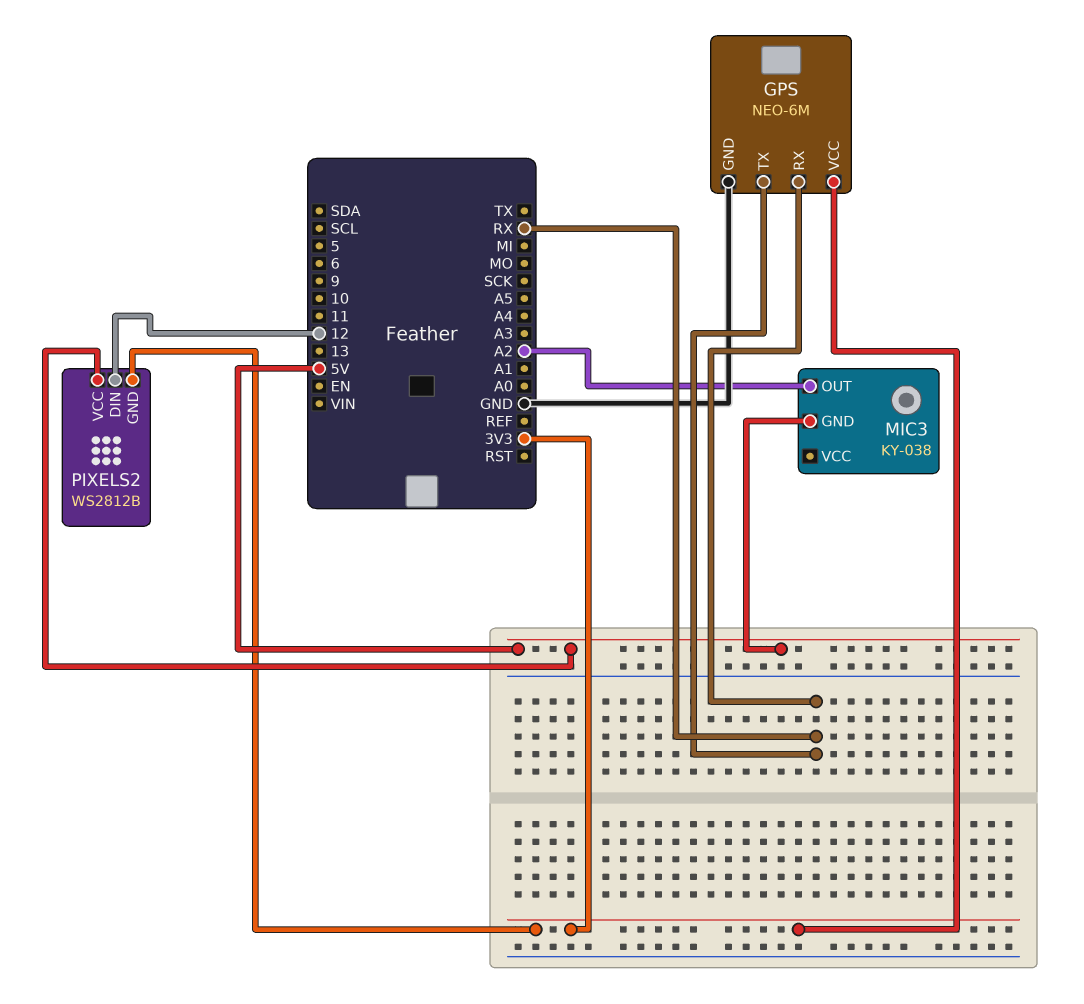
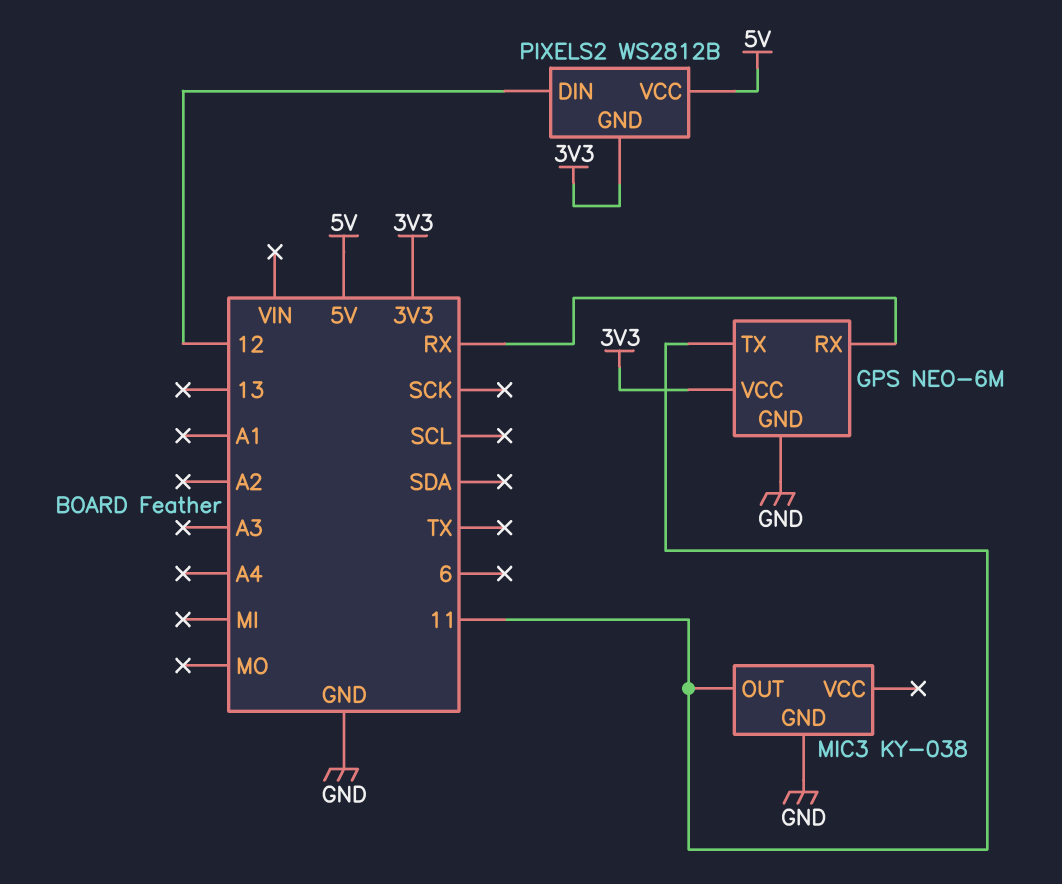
GPS pin TX: RX -> 11
MIC3 pin GND: 5V -> GND
MIC3 pin OUT: A2 -> 11

